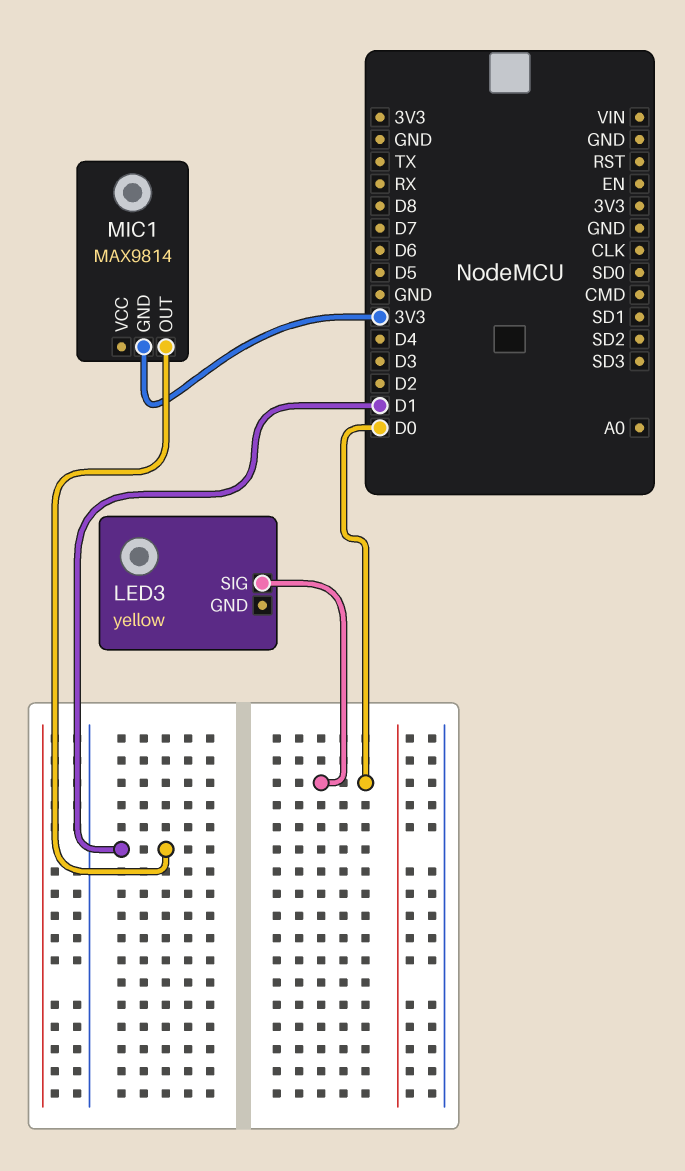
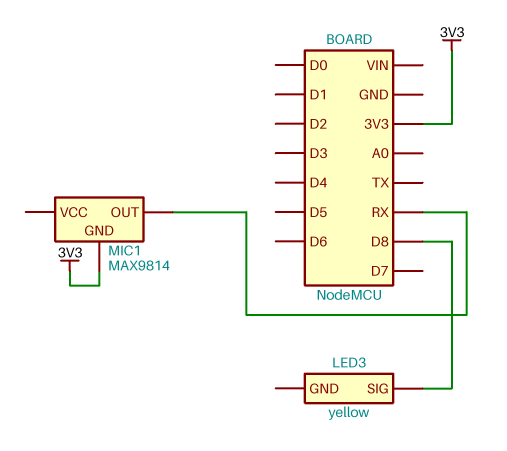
LED3 pin SIG: D0 -> D8
MIC1 pin OUT: D1 -> RX

